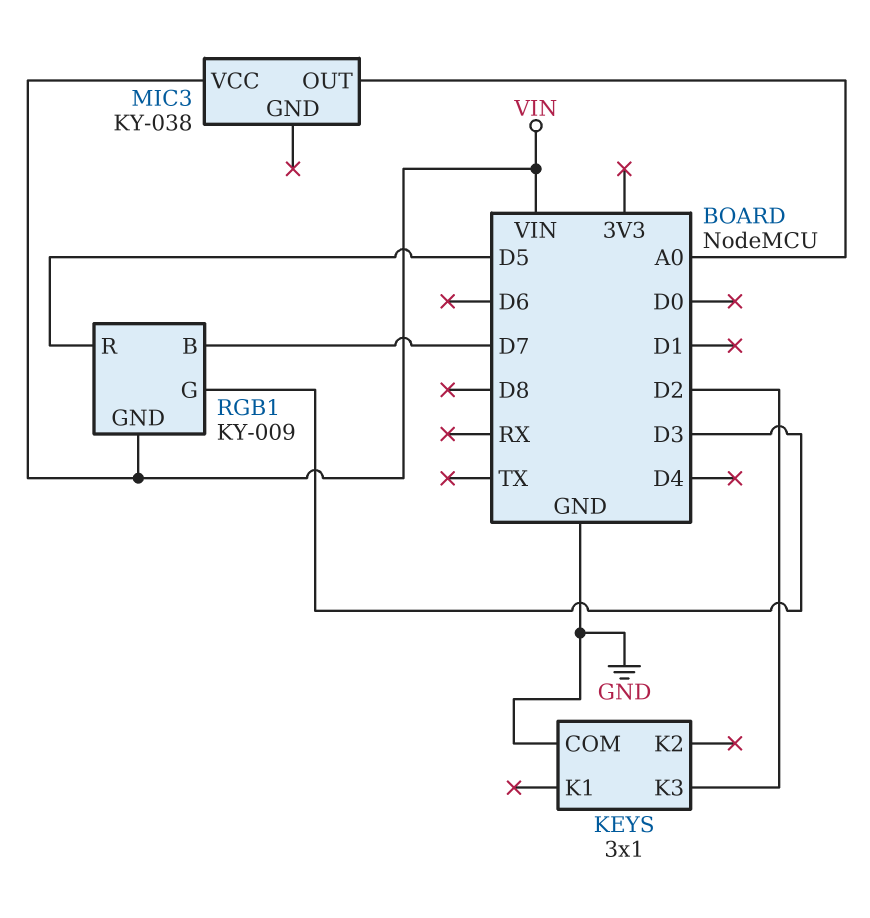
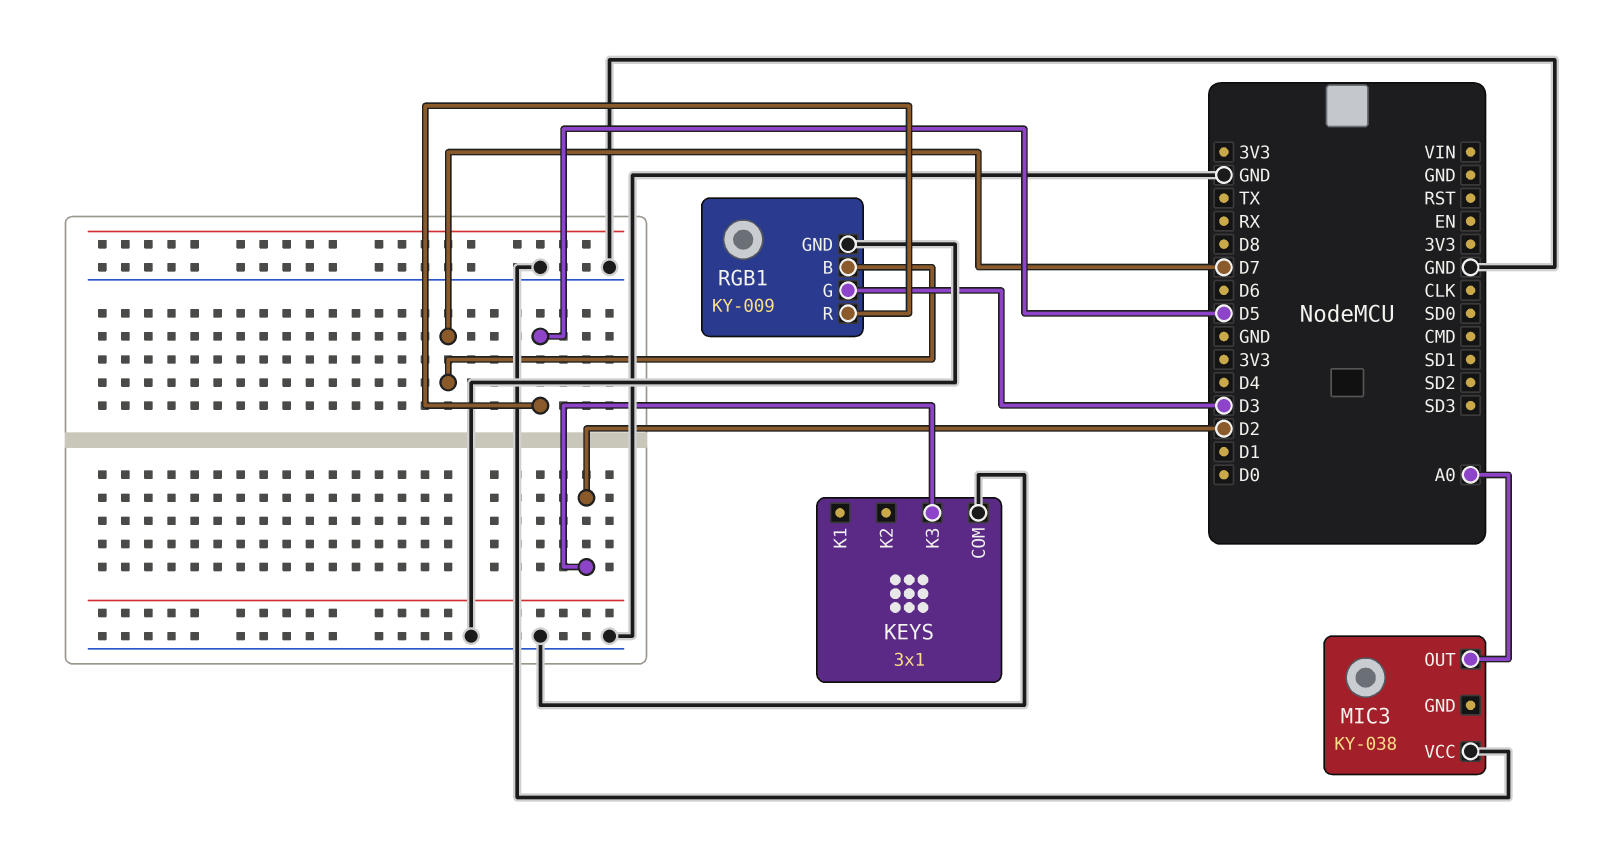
MIC3 pin VCC: VIN -> GND
RGB1 pin GND: VIN -> GND

